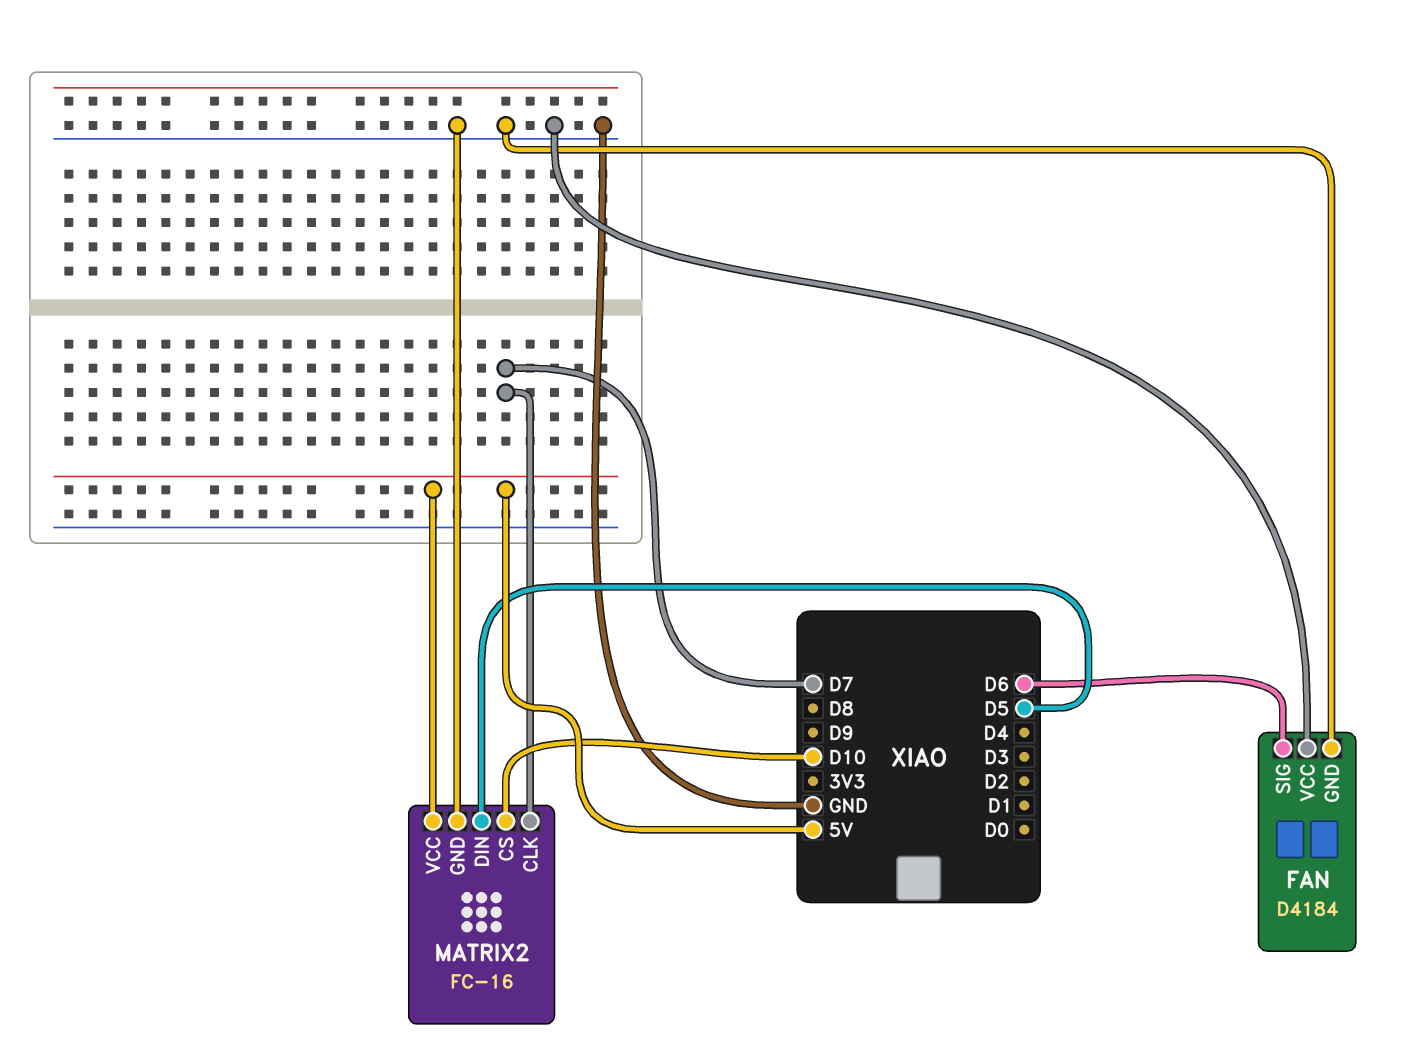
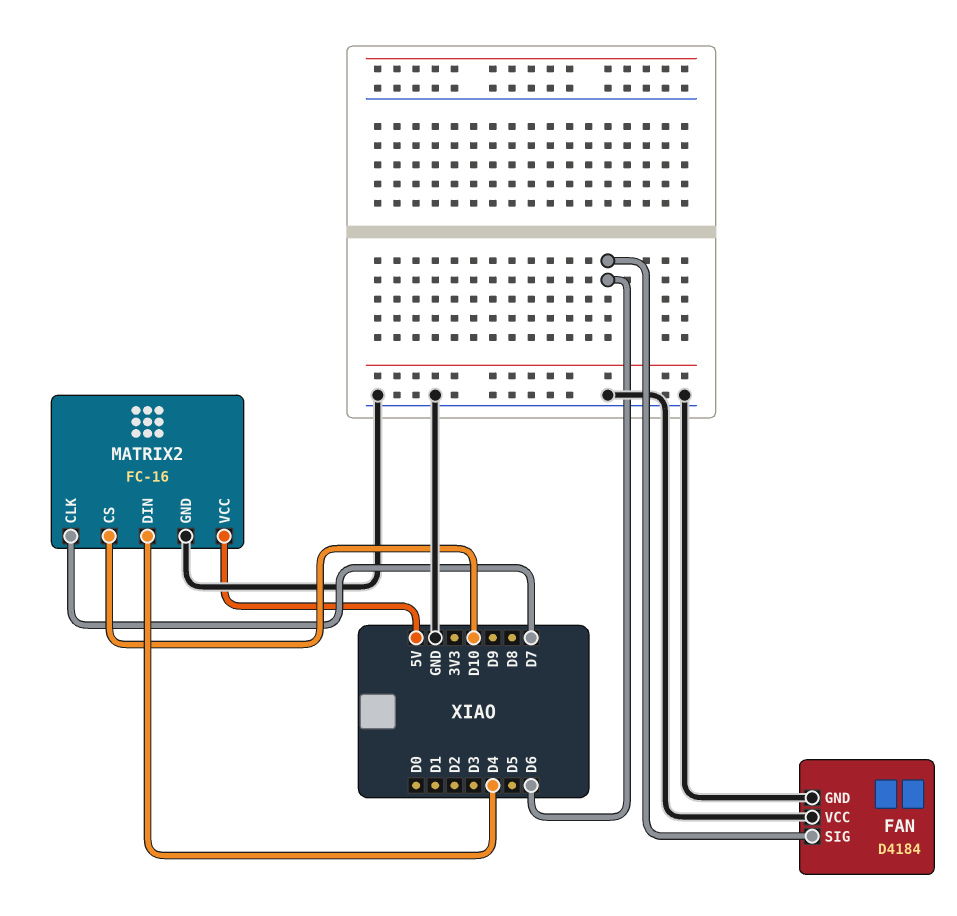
MATRIX2 pin DIN: D5 -> D4

